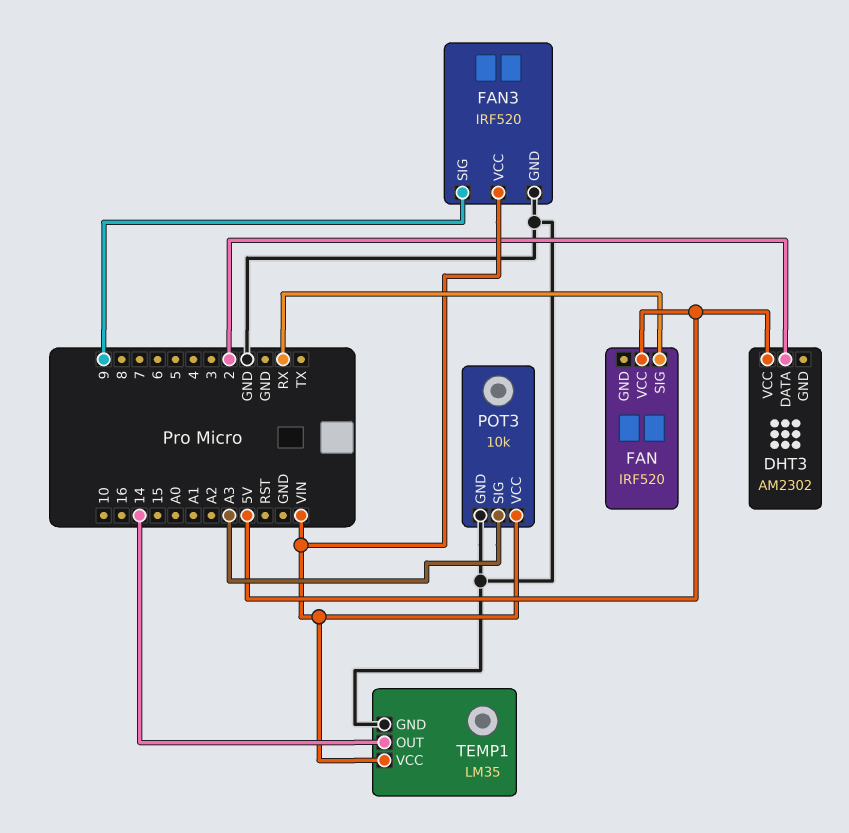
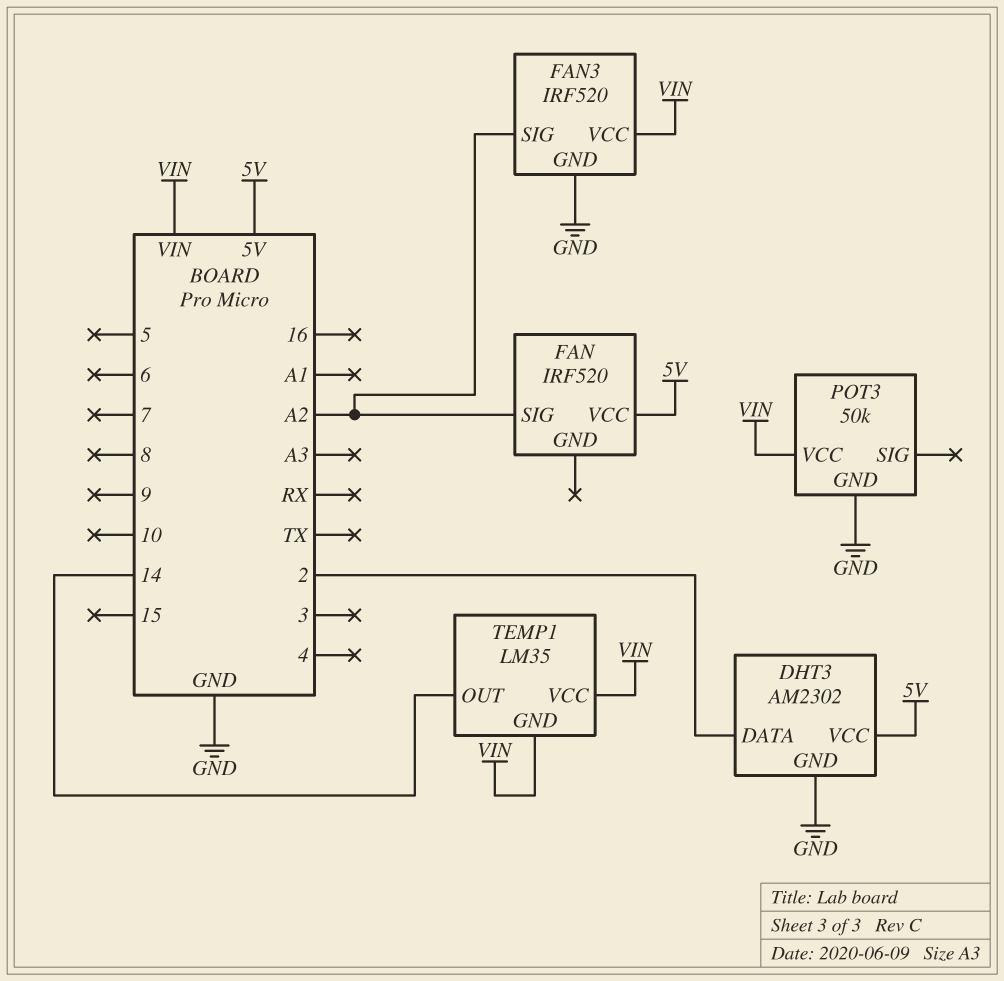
DHT3 pin GND: none -> GND
FAN pin SIG: RX -> A2
FAN3 pin SIG: 9 -> A2
POT3: 10k -> 50k
POT3 pin SIG: A3 -> none
TEMP1 pin GND: GND -> VIN

